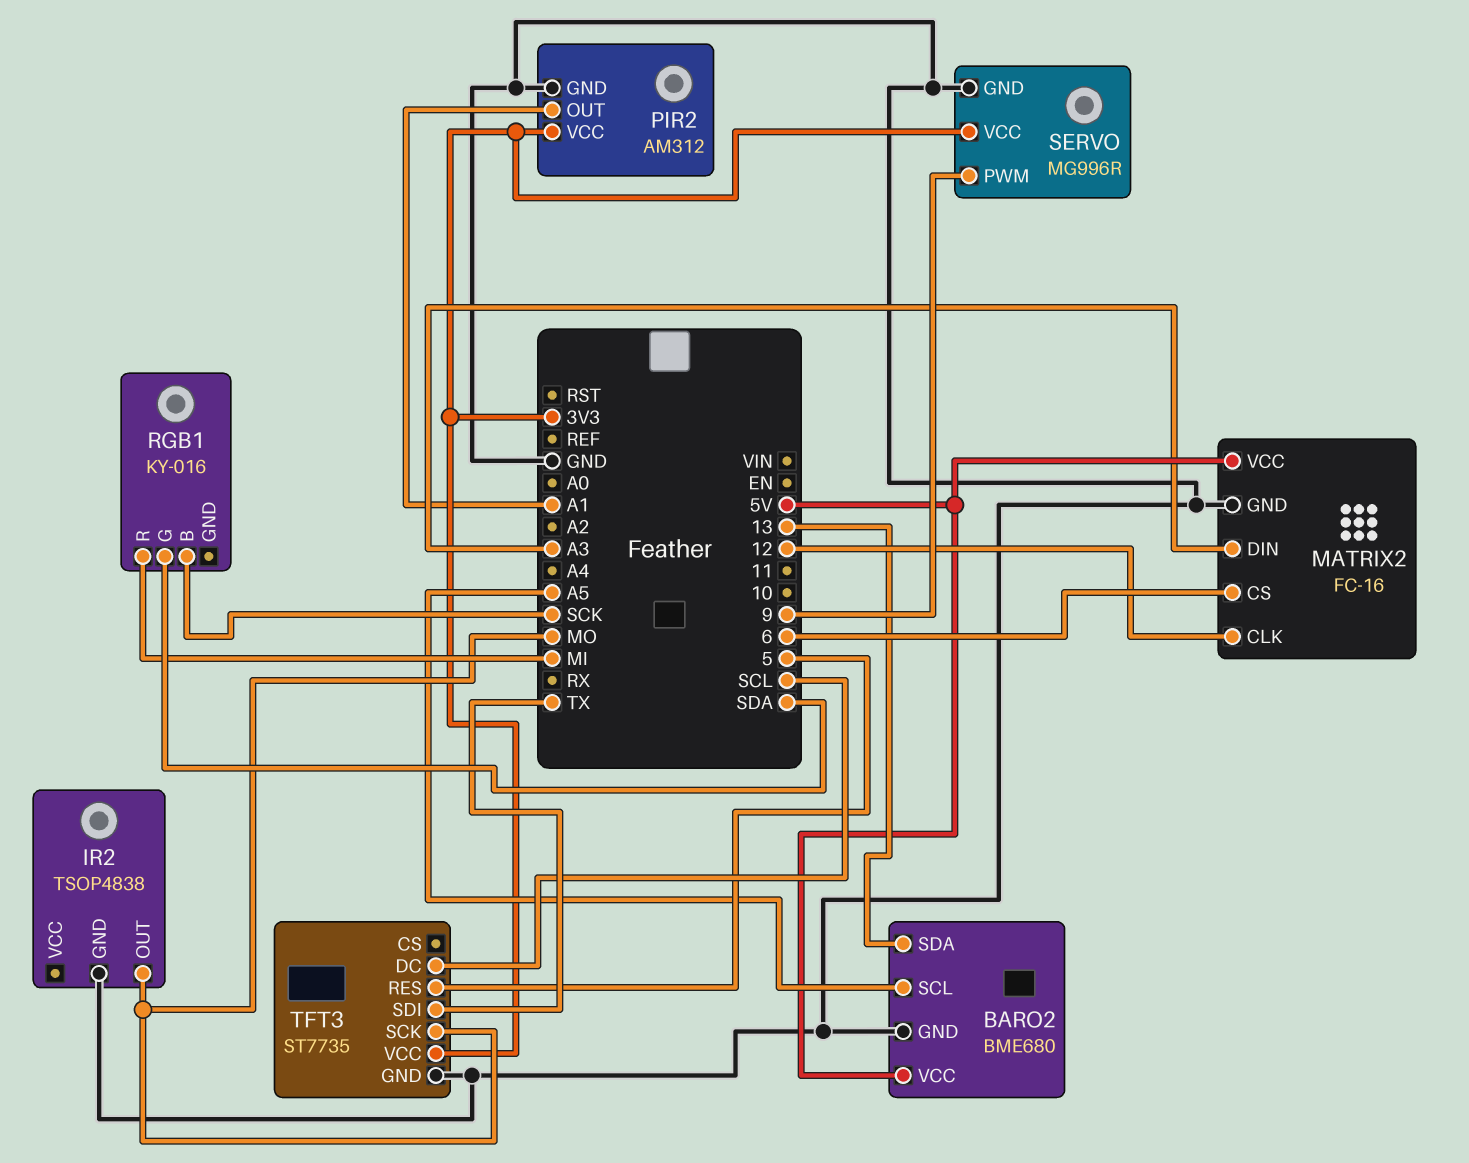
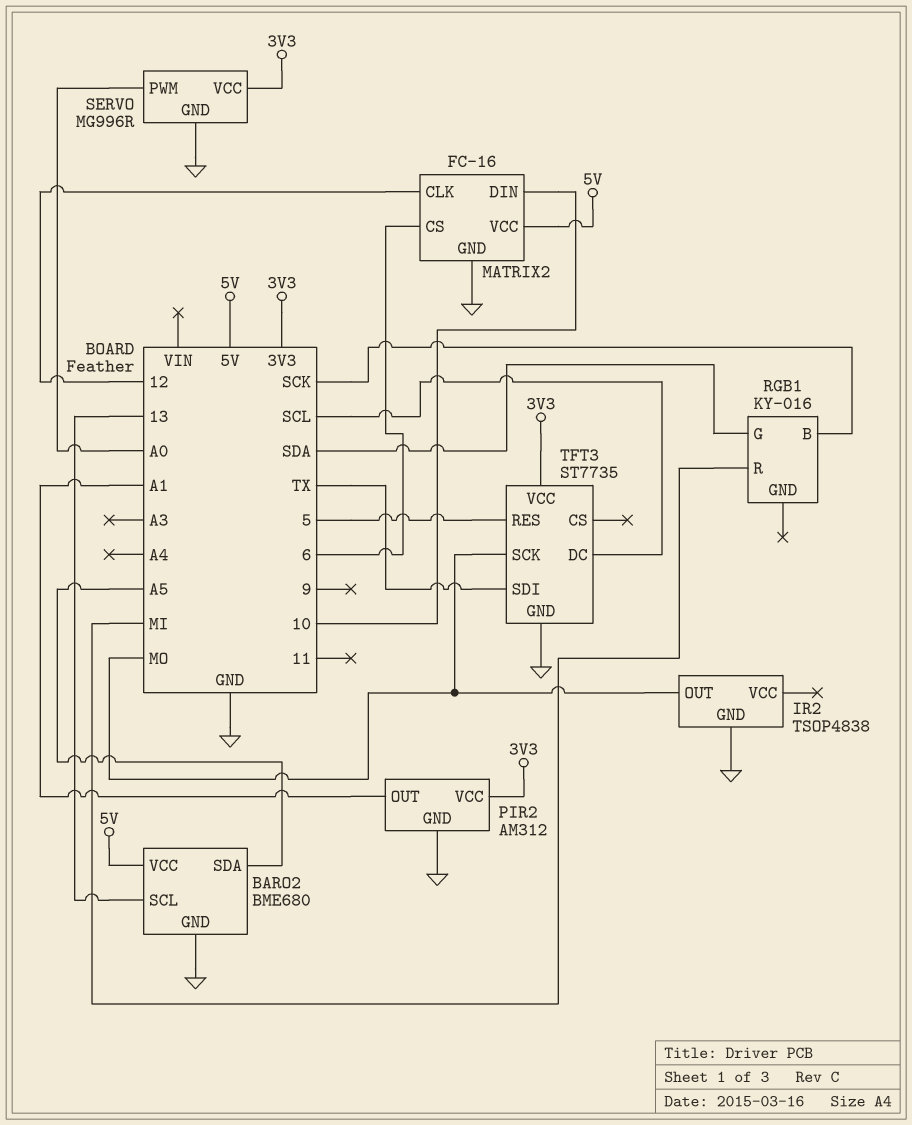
BARO2 pin SCL: A5 -> 13
BARO2 pin SDA: 13 -> A5
MATRIX2 pin DIN: A3 -> 10
SERVO pin PWM: 9 -> A0

